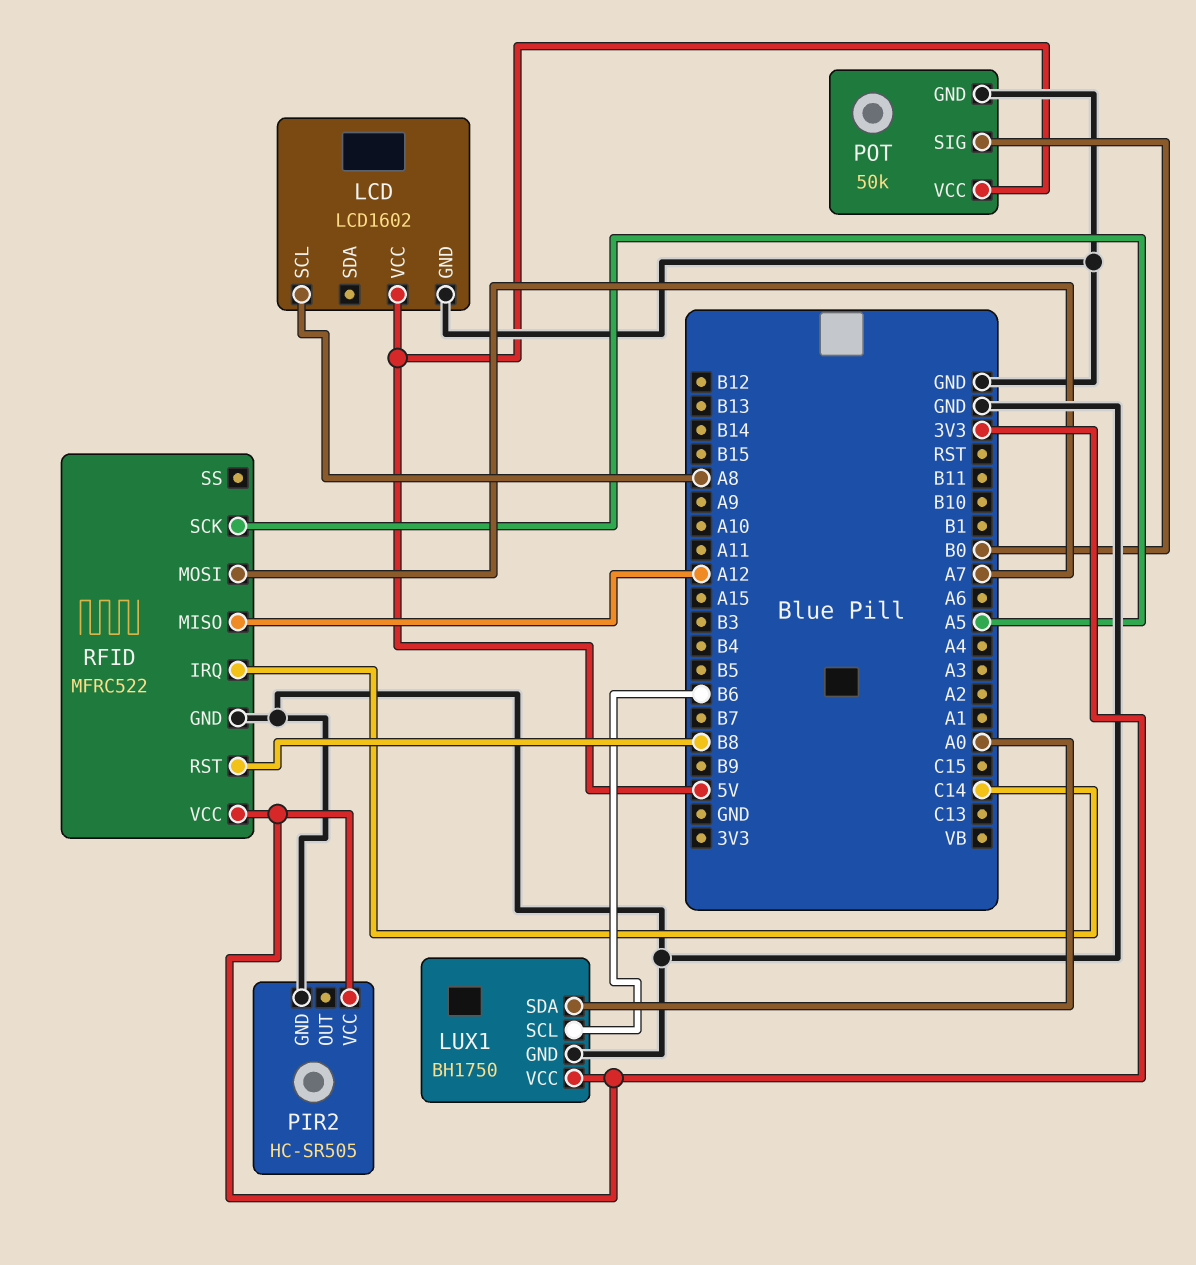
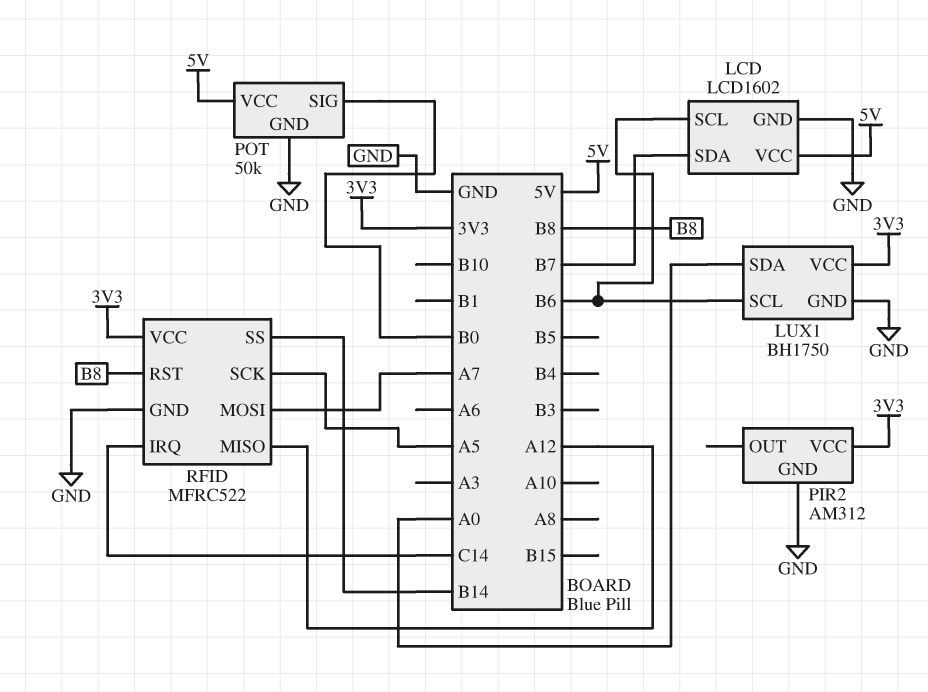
LCD pin SCL: A8 -> B6
LCD pin SDA: none -> B7
PIR2: HC-SR505 -> AM312
RFID pin SS: none -> B14

